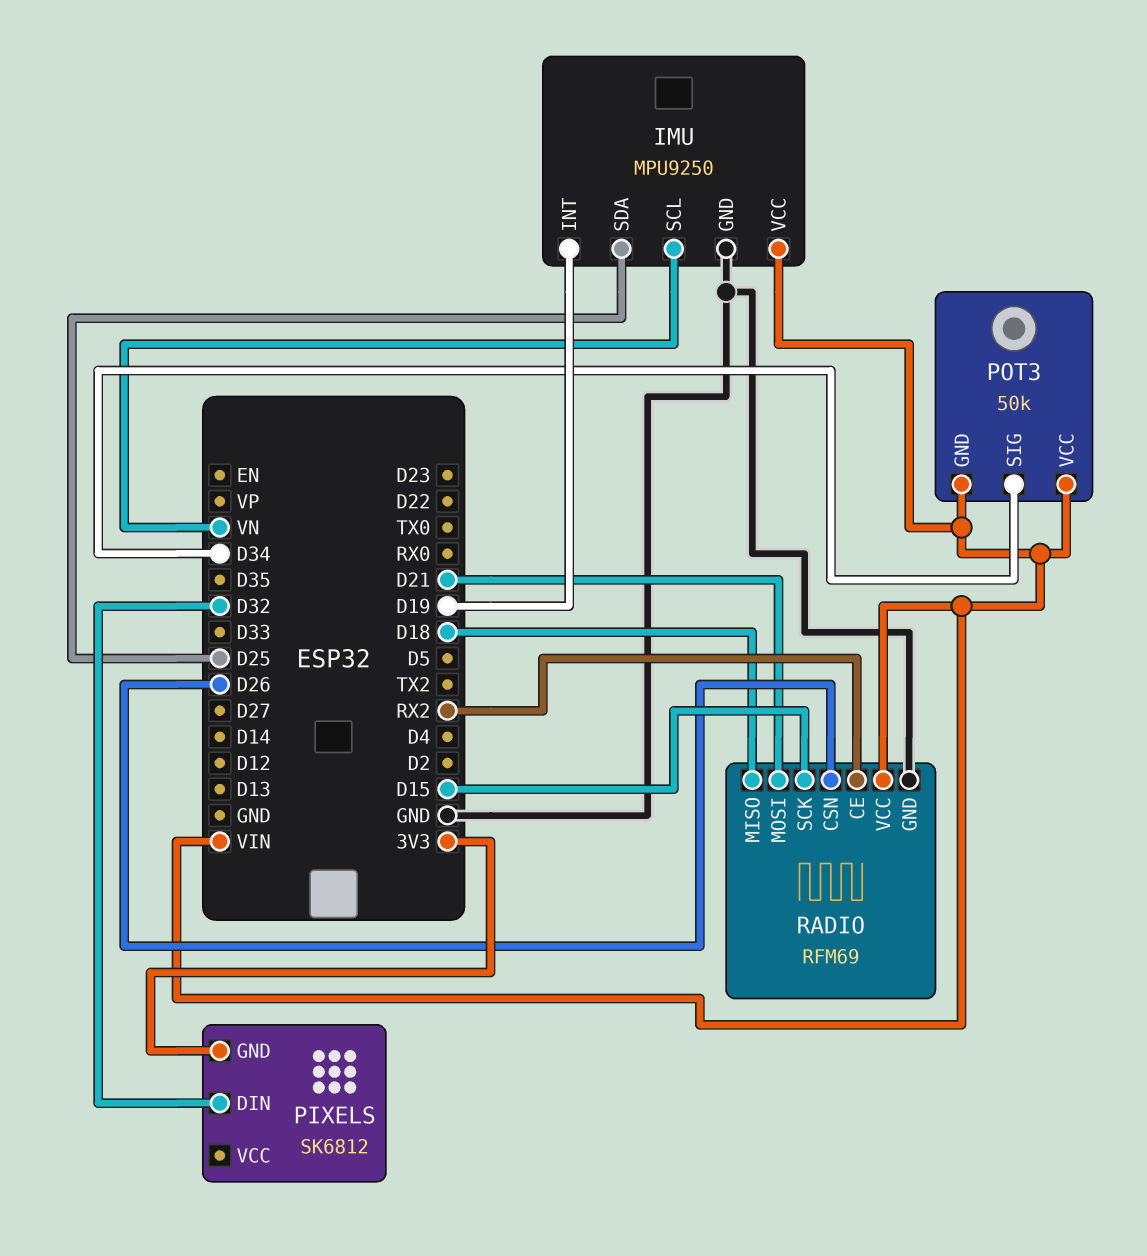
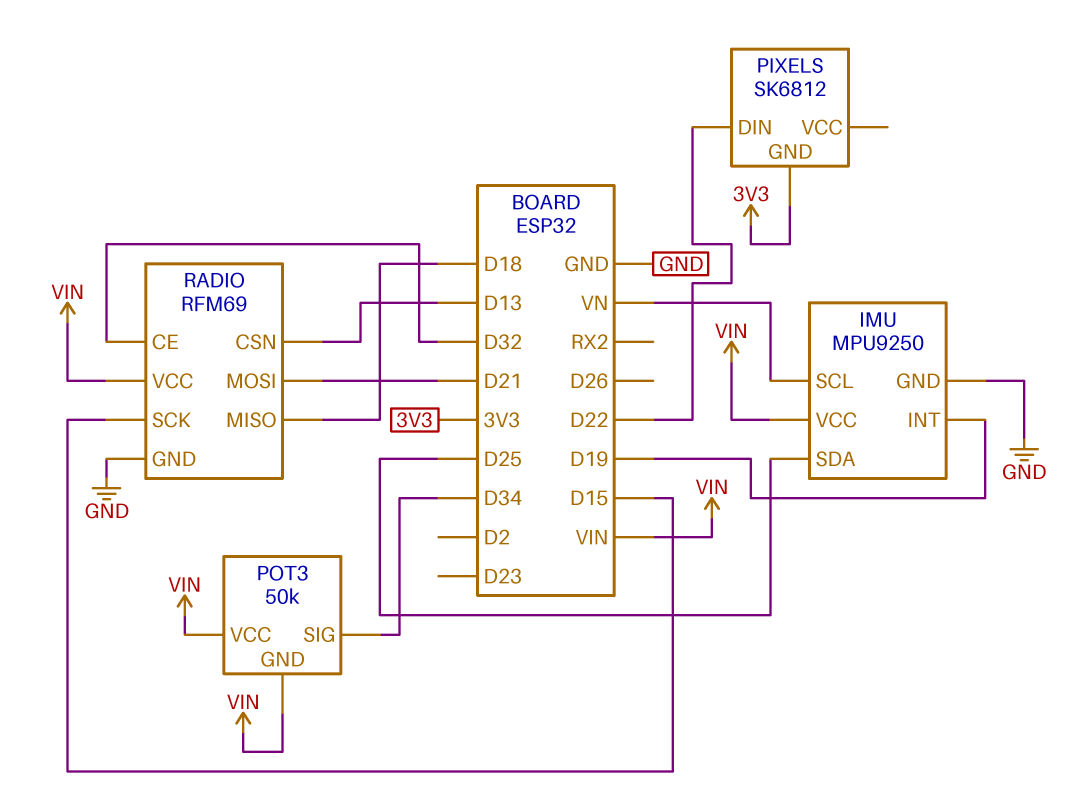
PIXELS pin DIN: D32 -> D22
RADIO pin CE: RX2 -> D32
RADIO pin CSN: D26 -> D13

